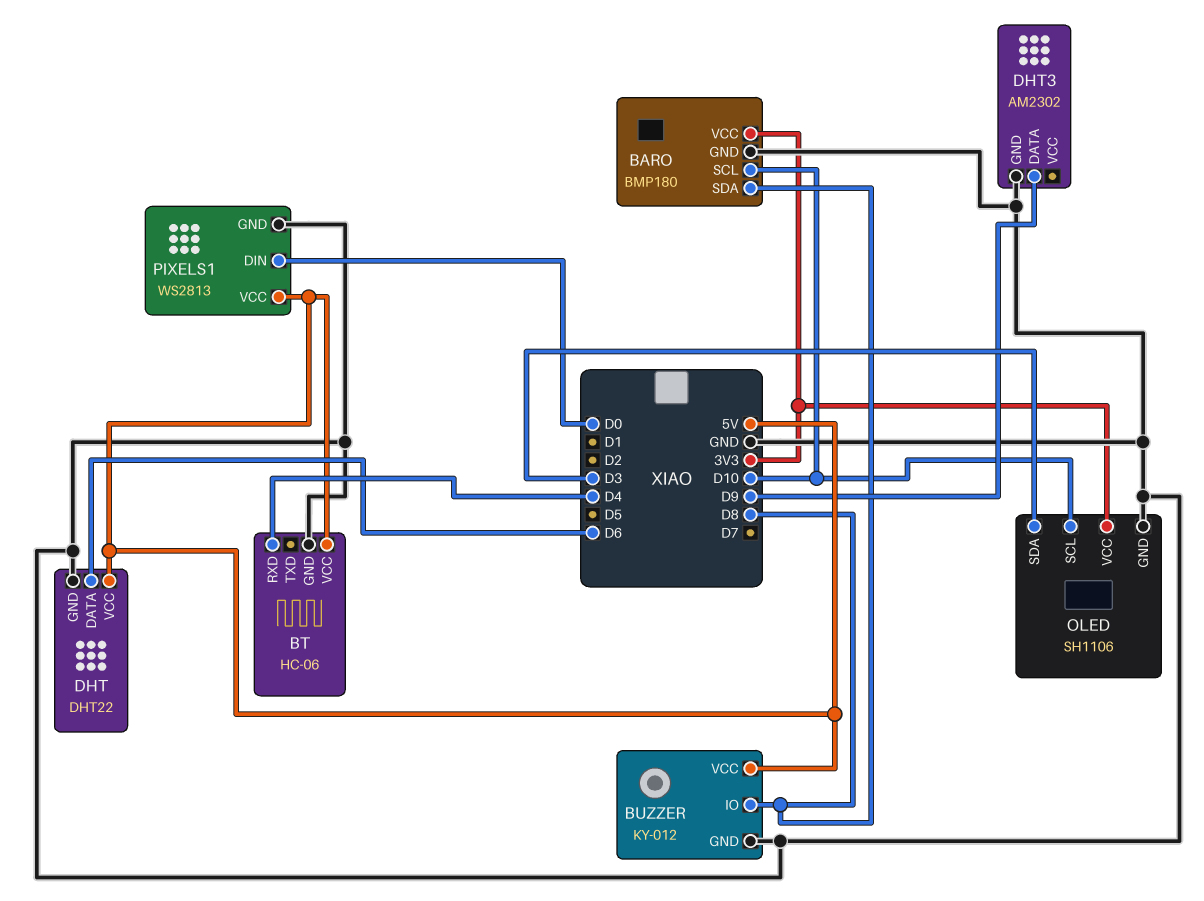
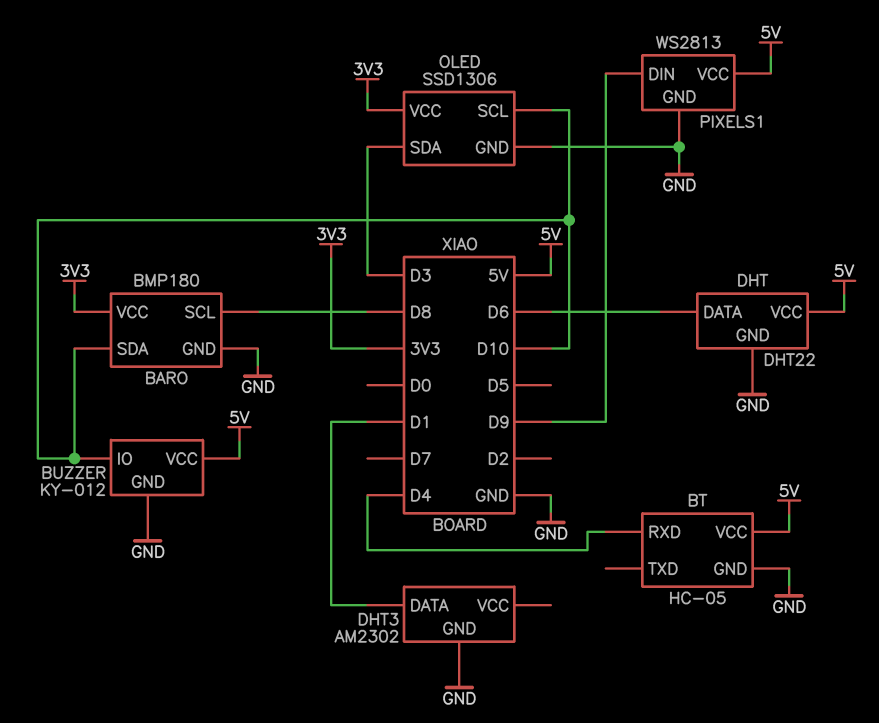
BARO pin SCL: D10 -> D8
BARO pin SDA: D8 -> D10
BT: HC-06 -> HC-05
BUZZER pin IO: D8 -> D10
DHT3 pin DATA: D9 -> D1
OLED: SH1106 -> SSD1306
PIXELS1 pin DIN: D0 -> D9

